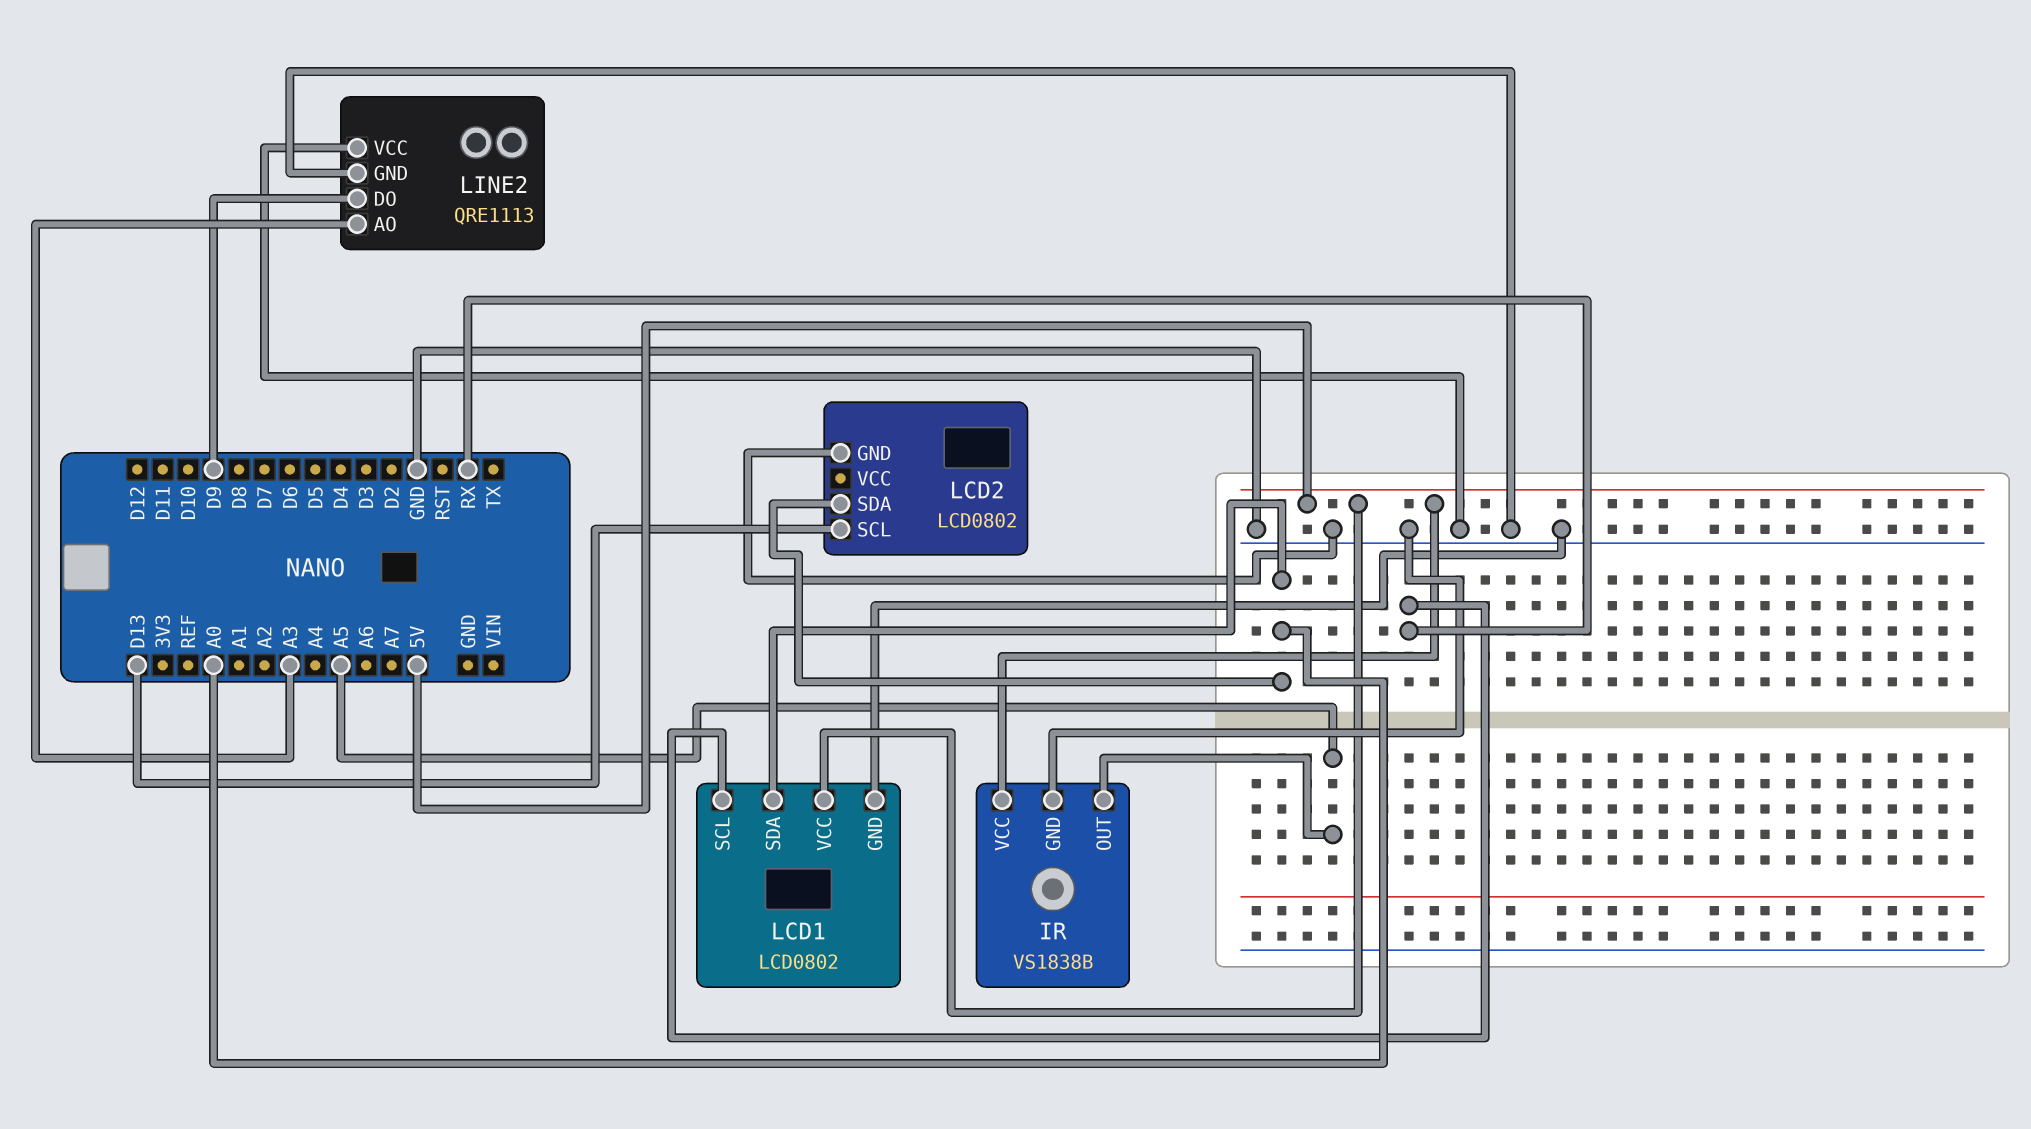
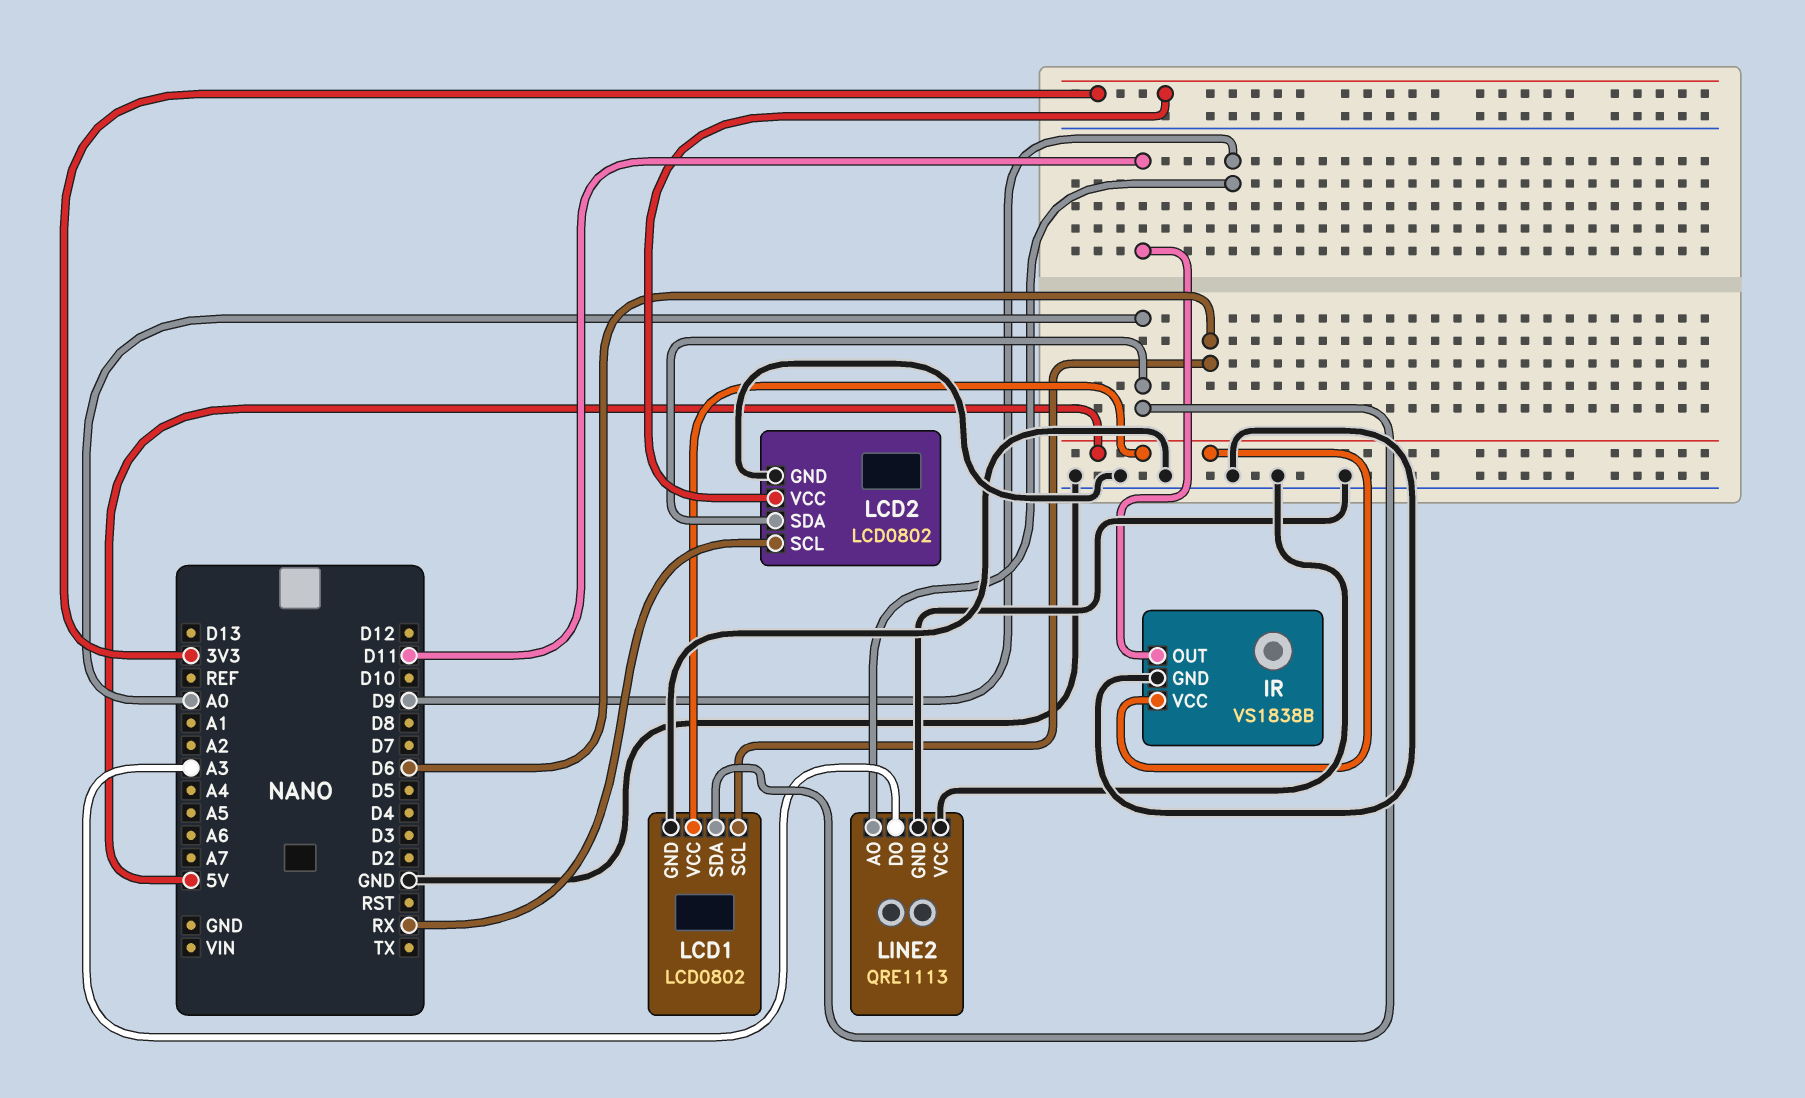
IR pin OUT: A5 -> D11
LCD1 pin SCL: RX -> D6
LCD2 pin SCL: D13 -> RX
LCD2 pin VCC: none -> 3V3
LINE2 pin AO: A3 -> D9
LINE2 pin DO: D9 -> A3

